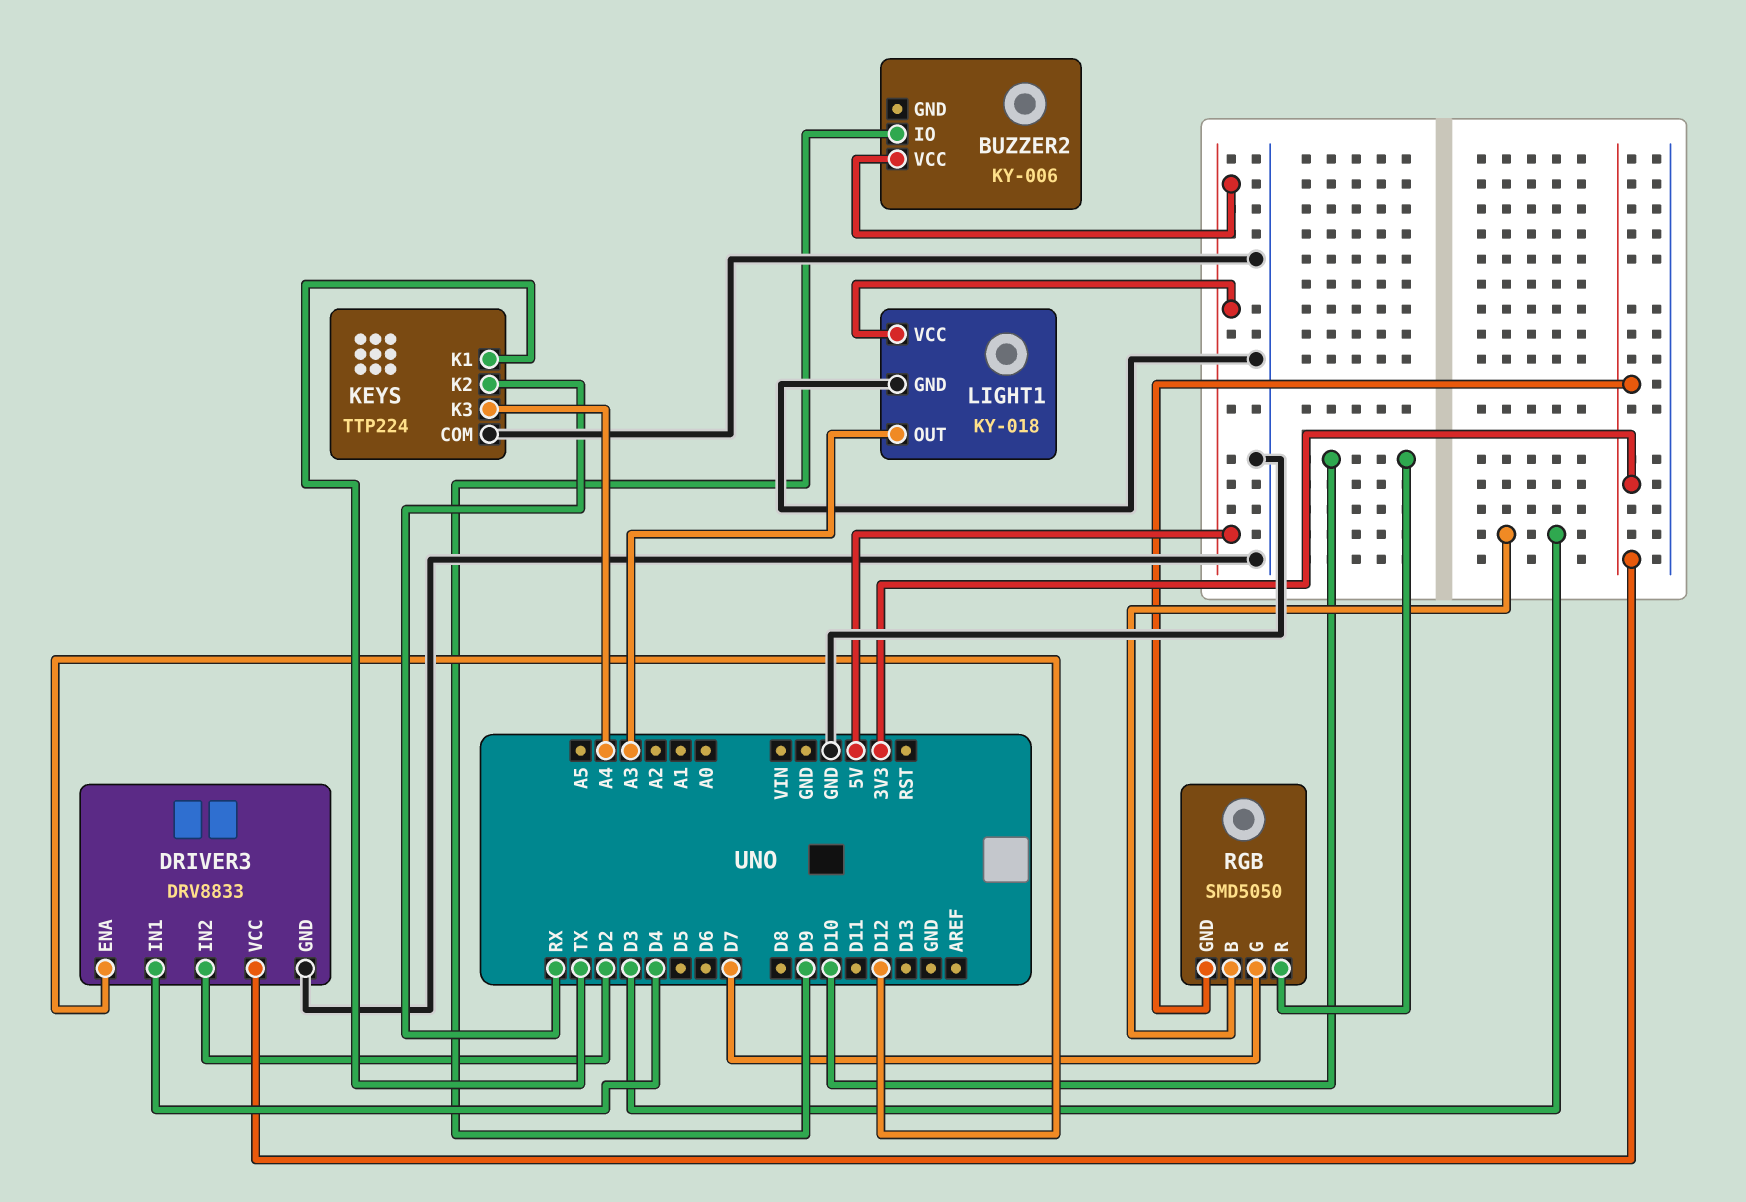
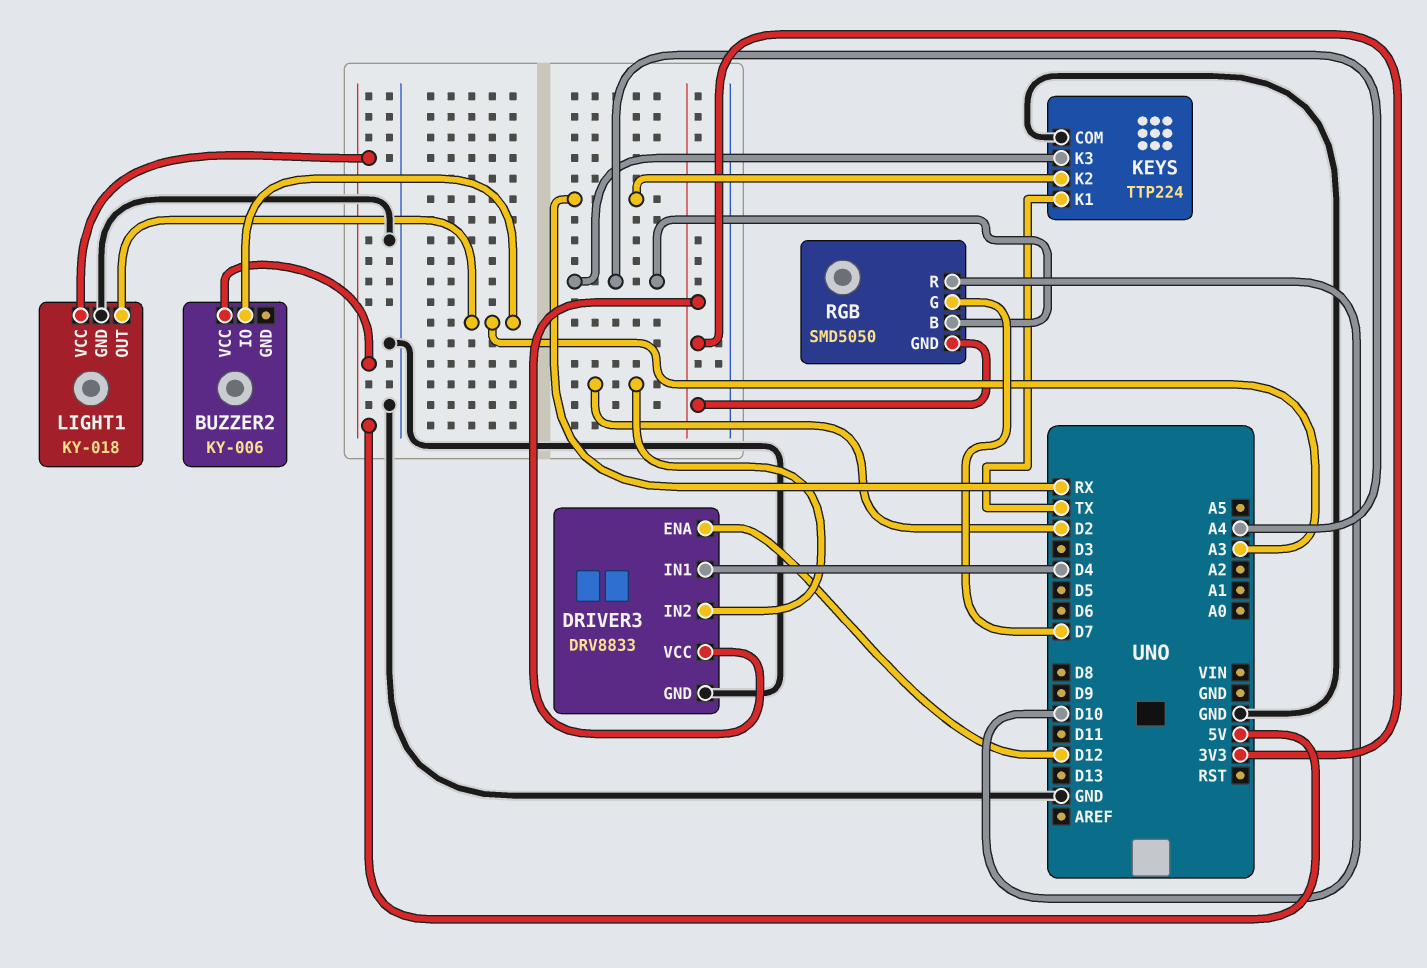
BUZZER2 pin IO: D9 -> A3
RGB pin B: D3 -> A4

